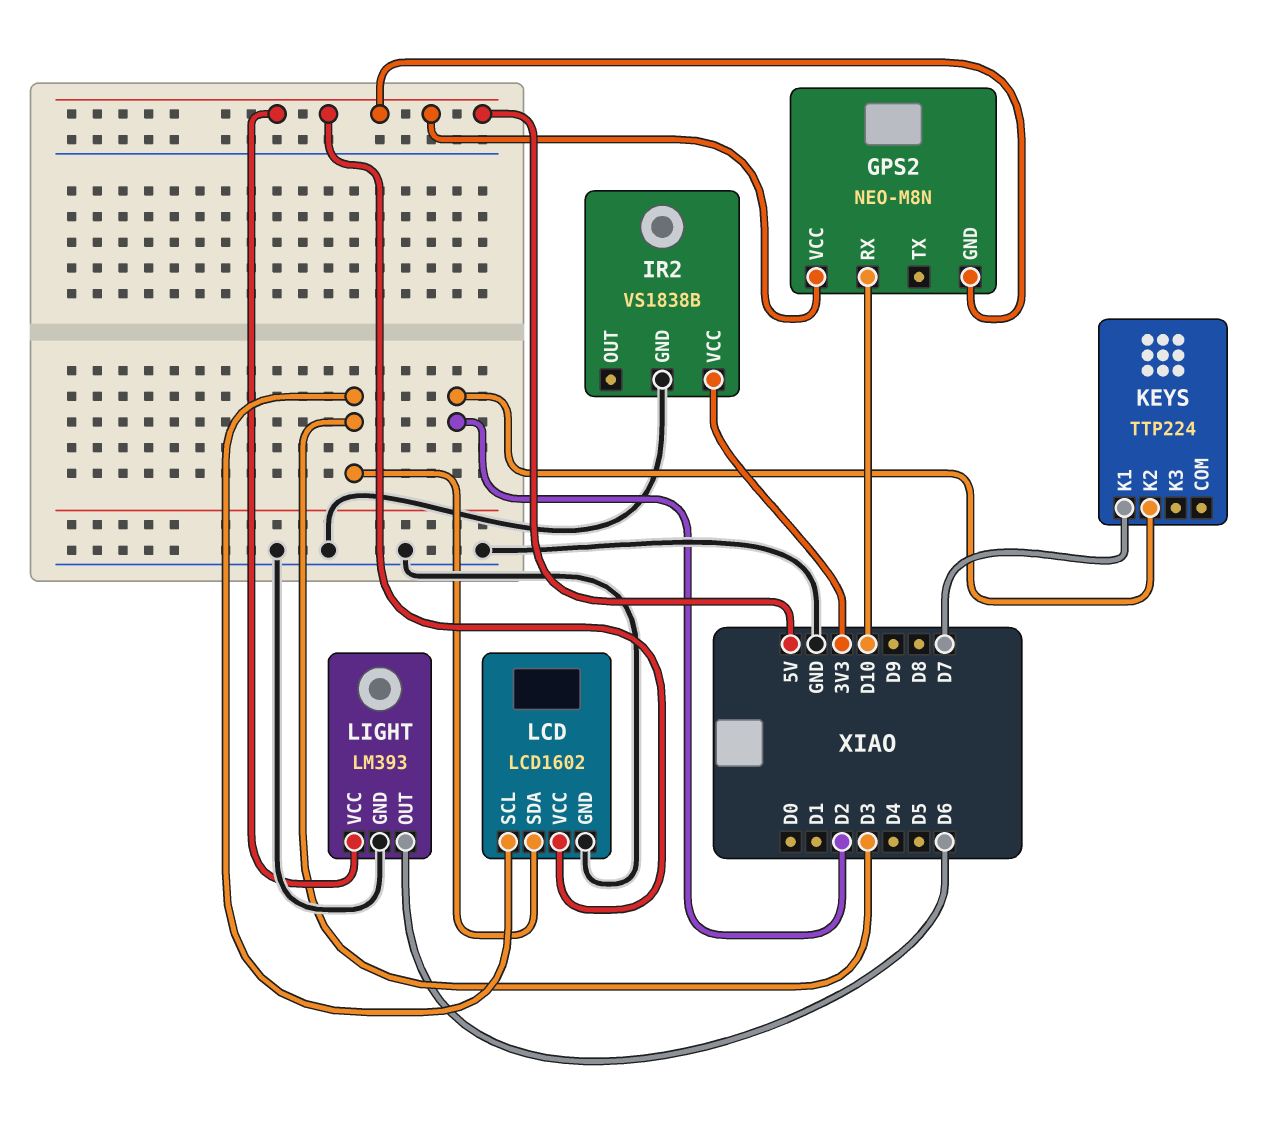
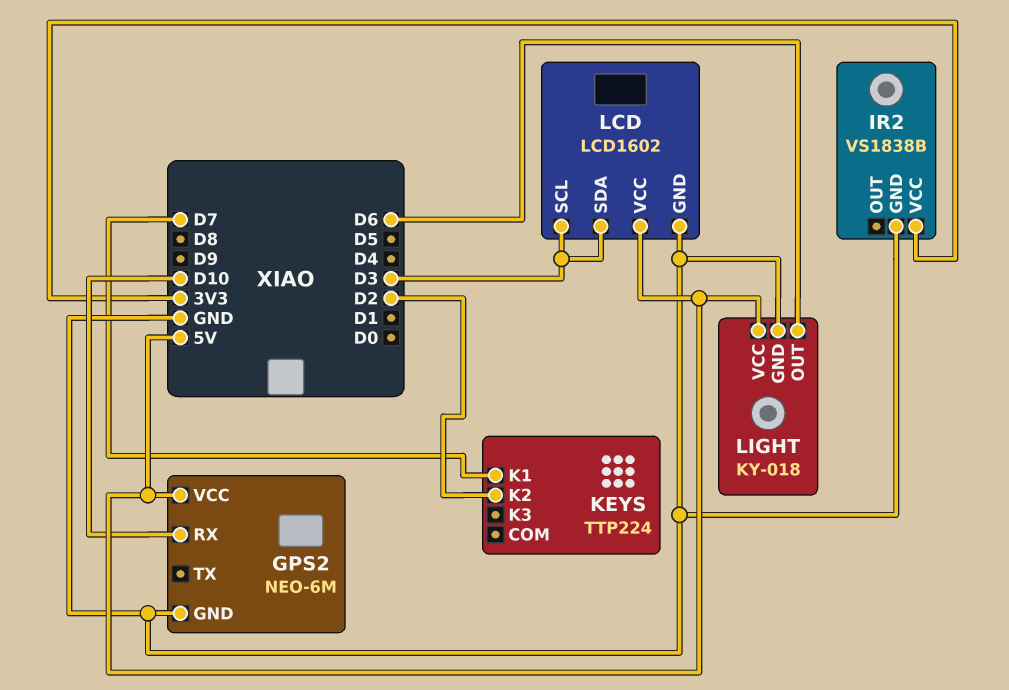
GPS2: NEO-M8N -> NEO-6M
GPS2 pin GND: 5V -> GND
LIGHT: LM393 -> KY-018

